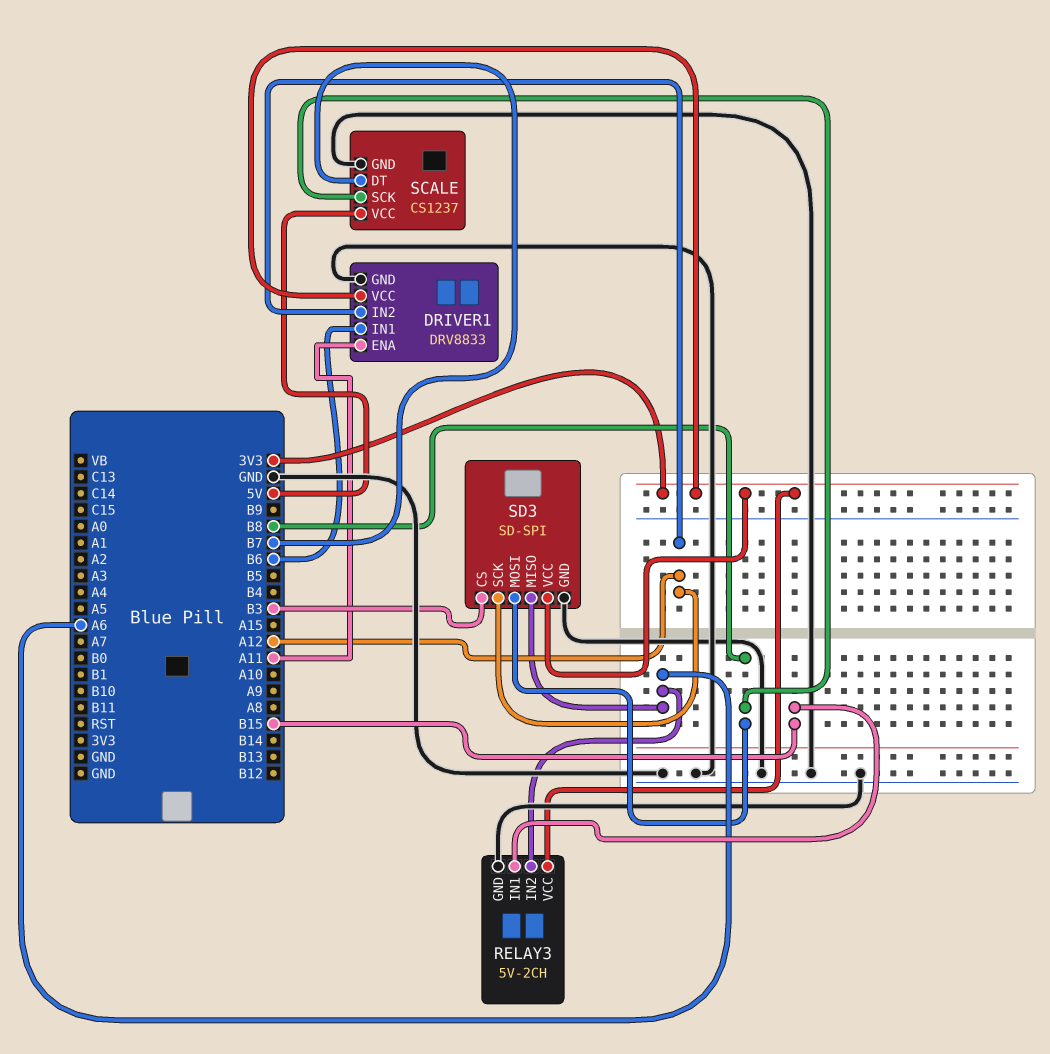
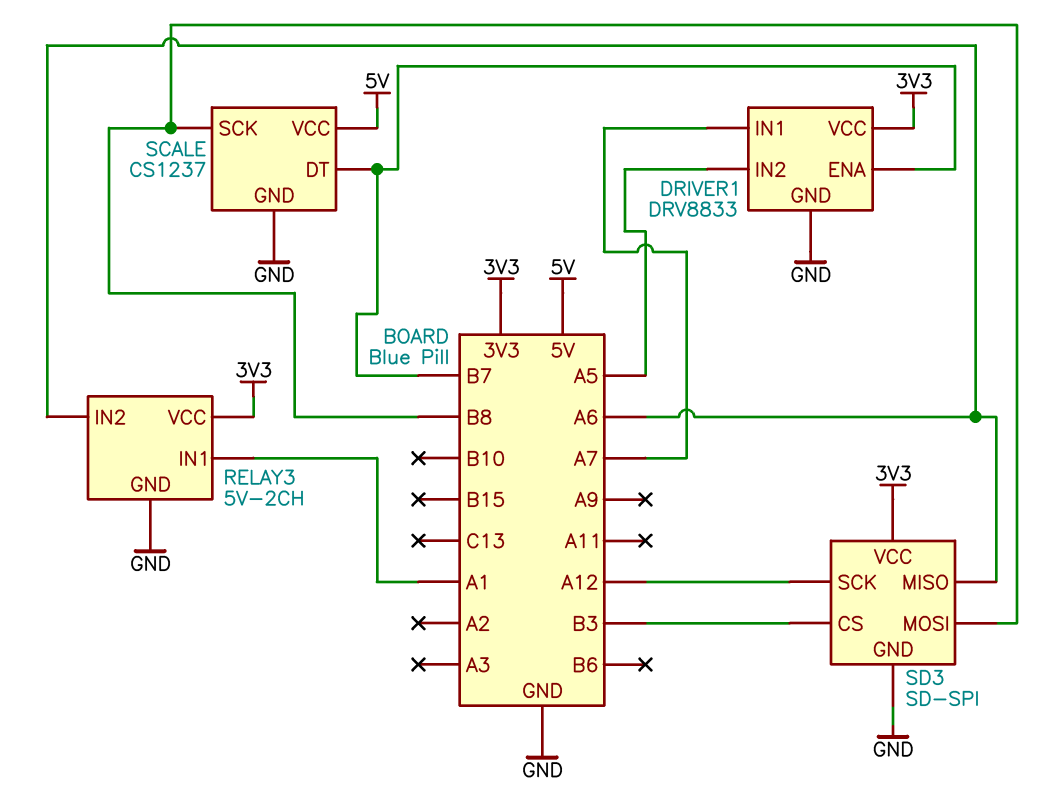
DRIVER1 pin ENA: A11 -> B7
DRIVER1 pin IN1: B6 -> A7
DRIVER1 pin IN2: A12 -> A5
RELAY3 pin IN1: B15 -> A1

